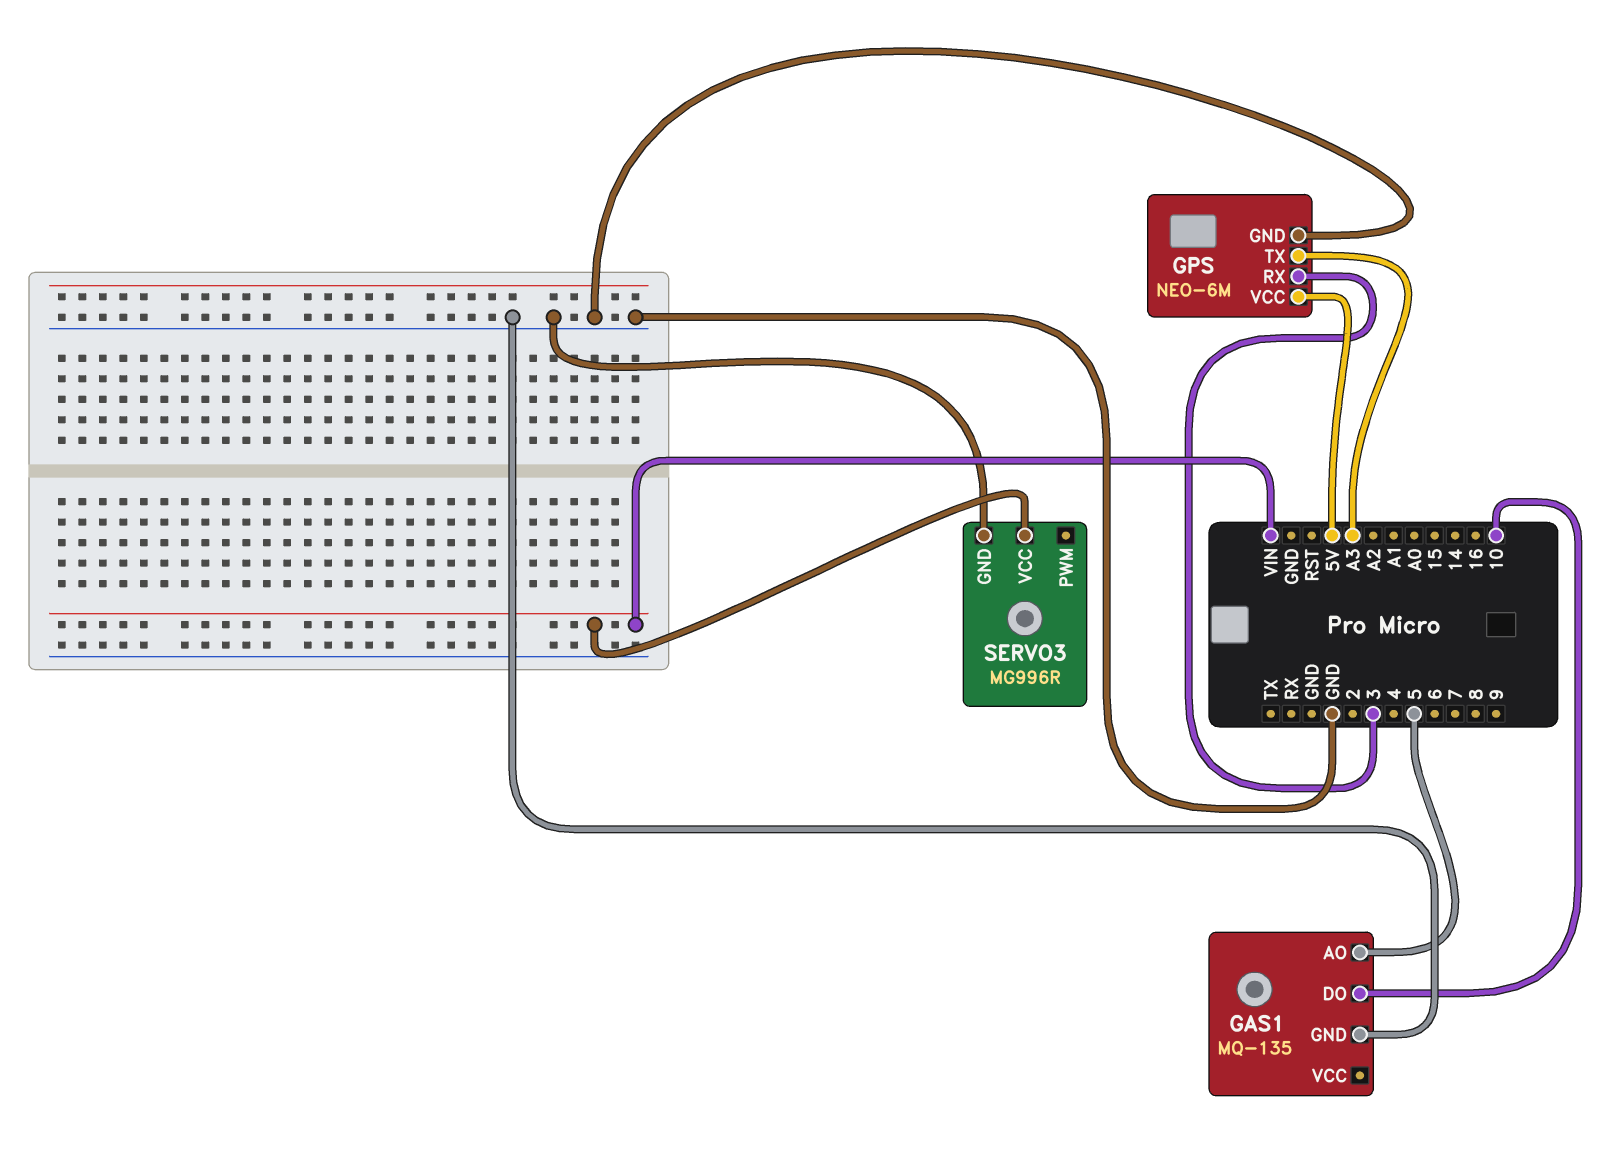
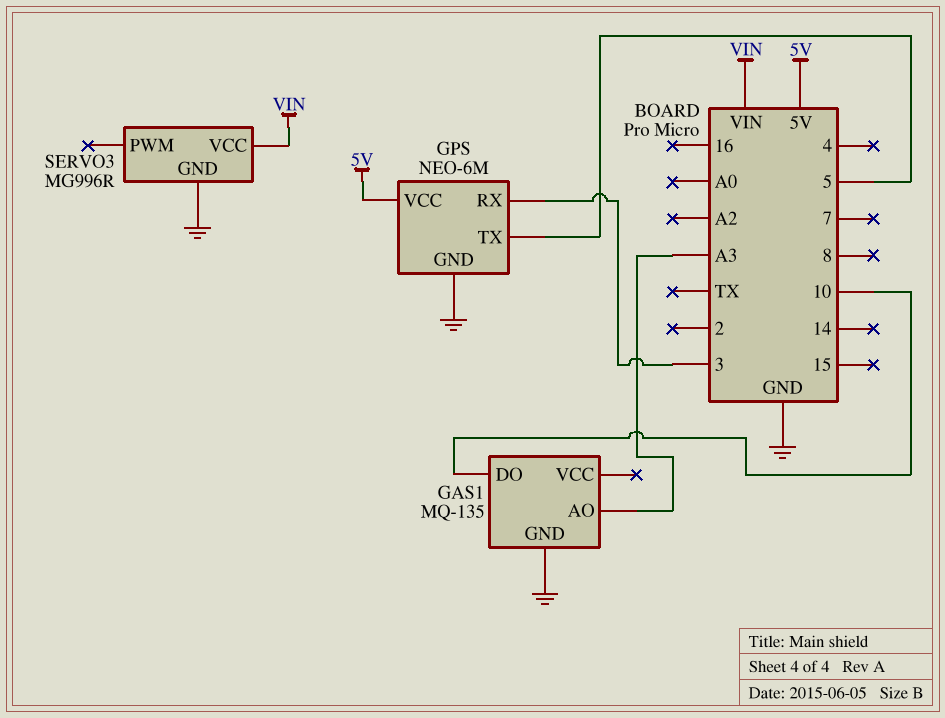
GAS1 pin AO: 5 -> A3
GPS pin TX: A3 -> 5

